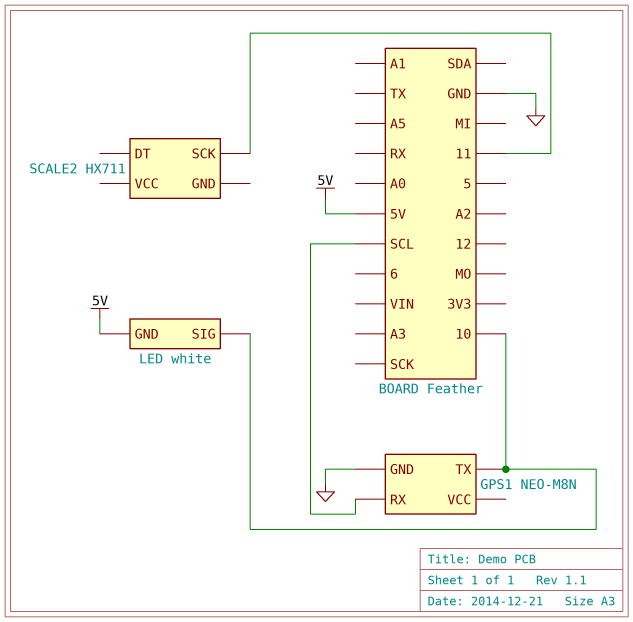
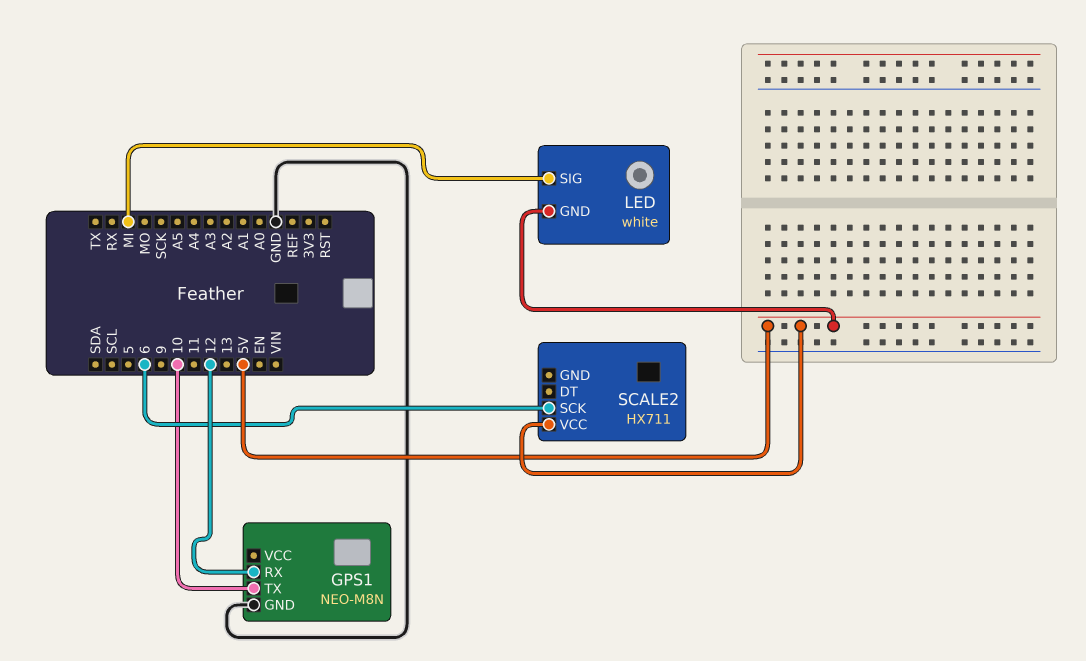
GPS1 pin RX: SCL -> 12
LED pin SIG: 10 -> MI
SCALE2 pin SCK: 11 -> 6
SCALE2 pin VCC: none -> 5V

